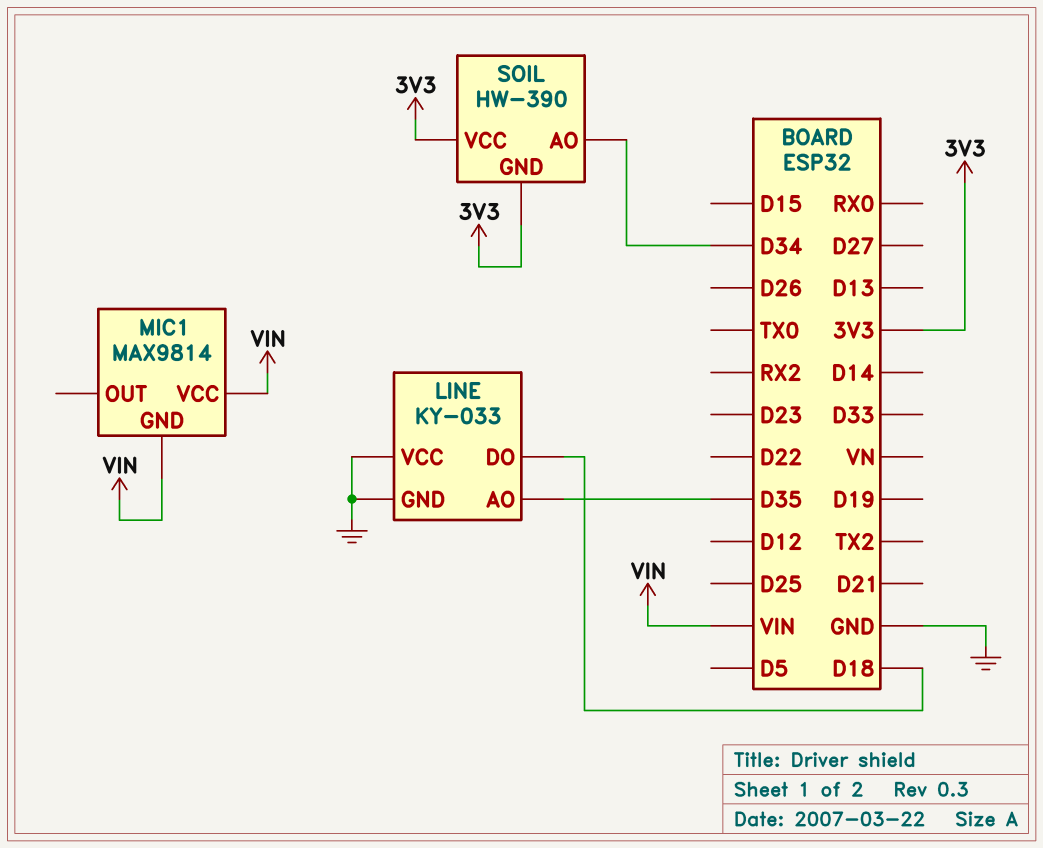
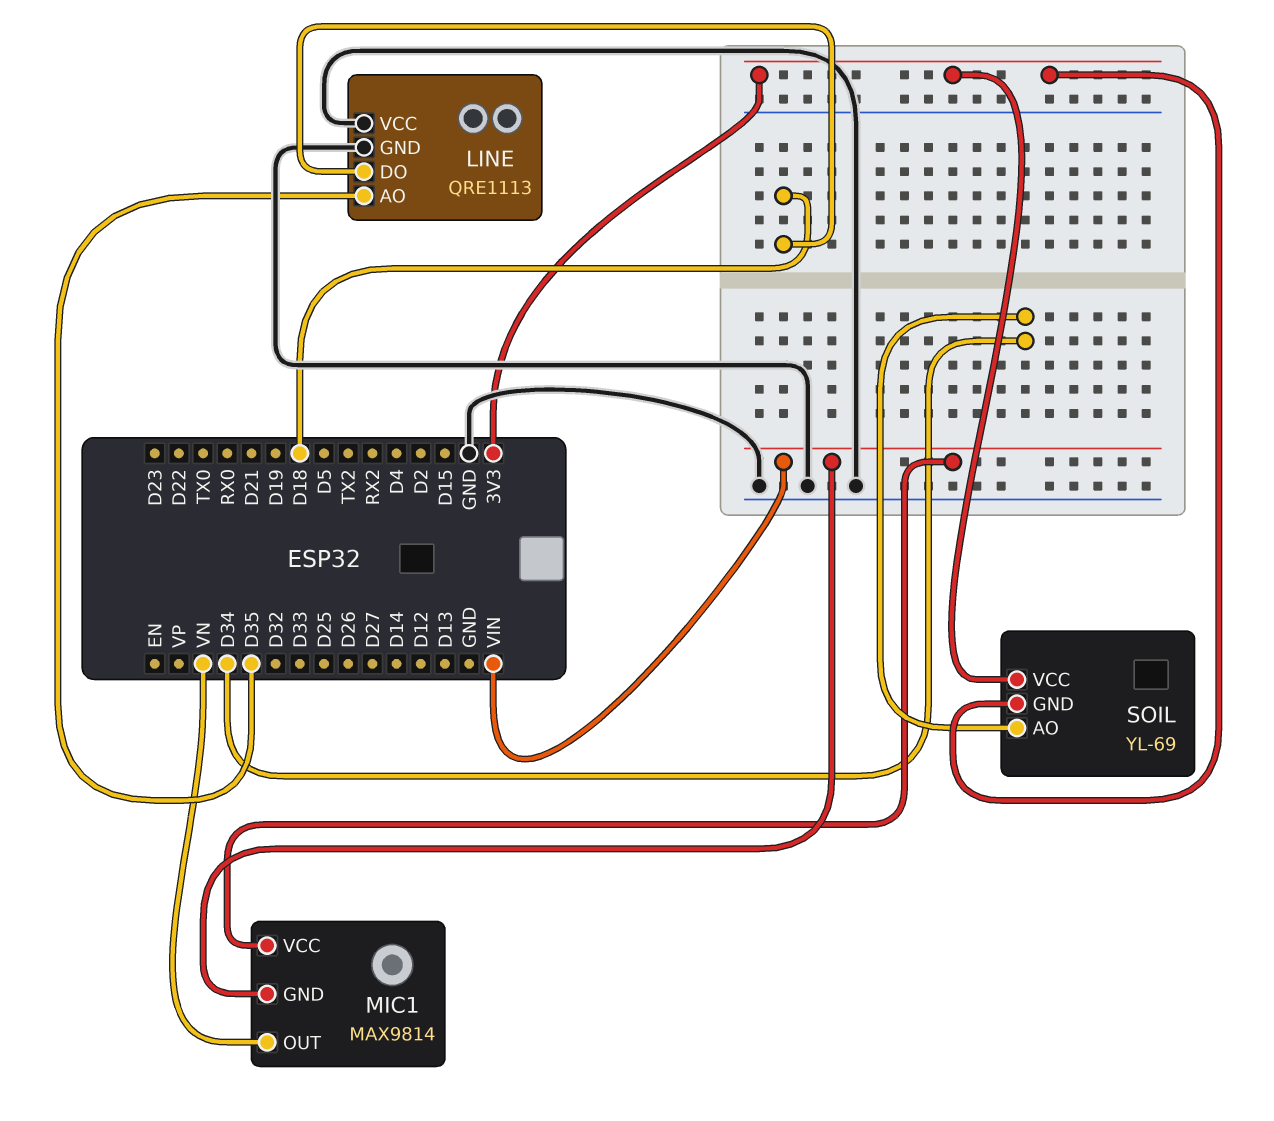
LINE: KY-033 -> QRE1113
MIC1 pin OUT: none -> VN
SOIL: HW-390 -> YL-69

